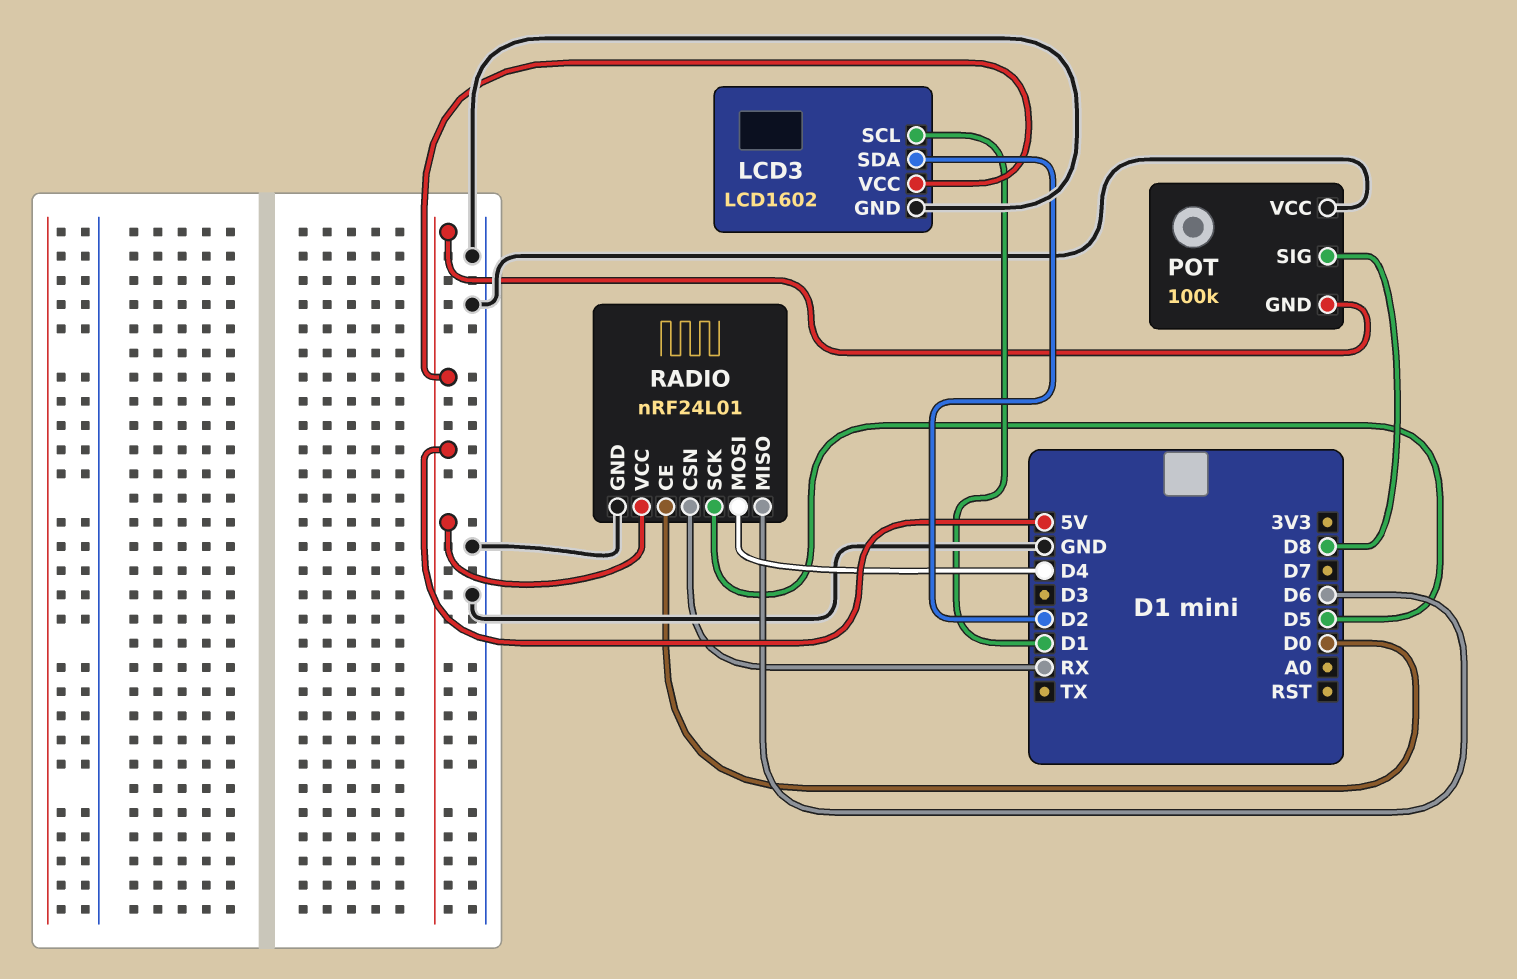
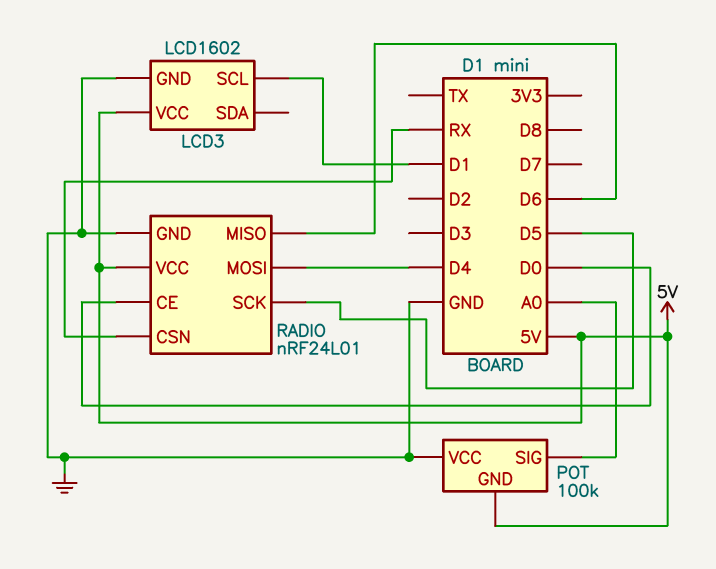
LCD3 pin SDA: D2 -> none
POT pin SIG: D8 -> A0

